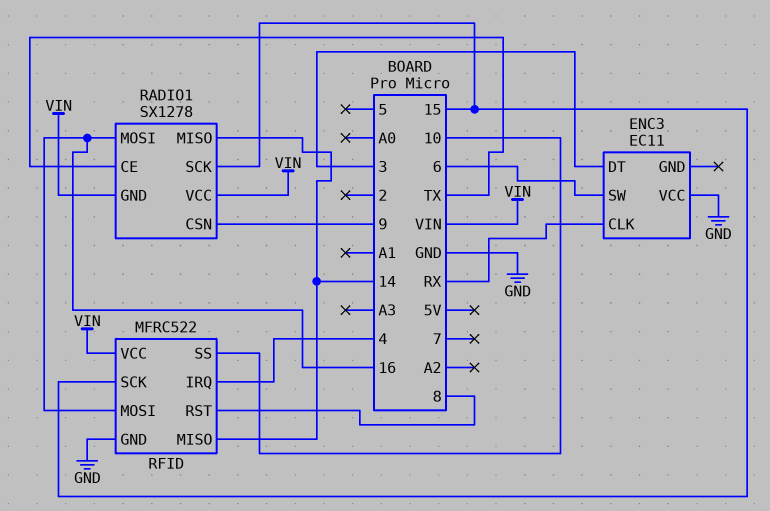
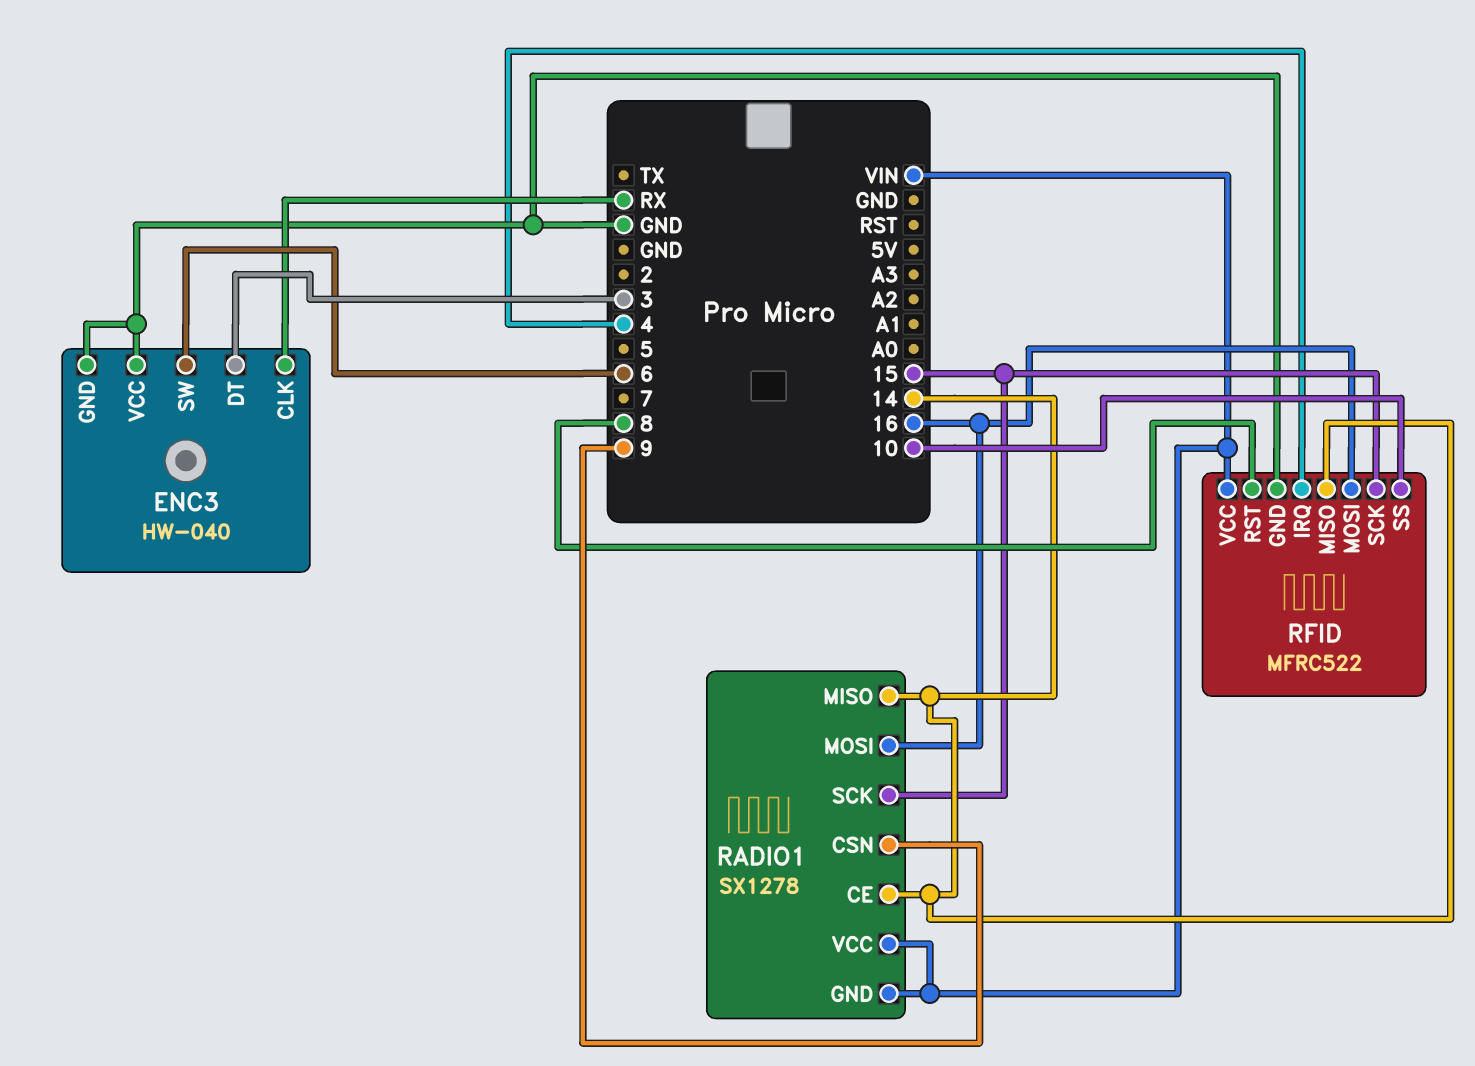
ENC3: EC11 -> HW-040
ENC3 pin GND: none -> GND
RADIO1 pin CE: TX -> 14

